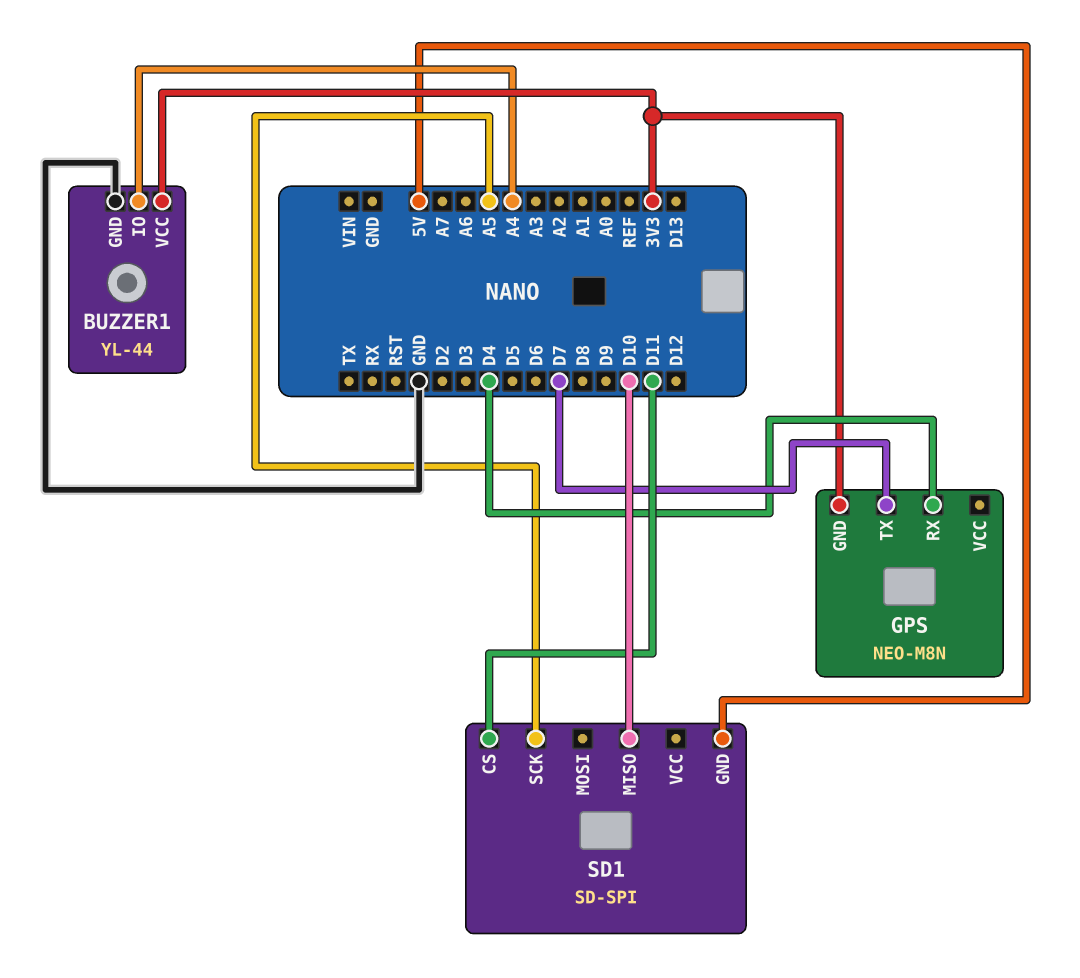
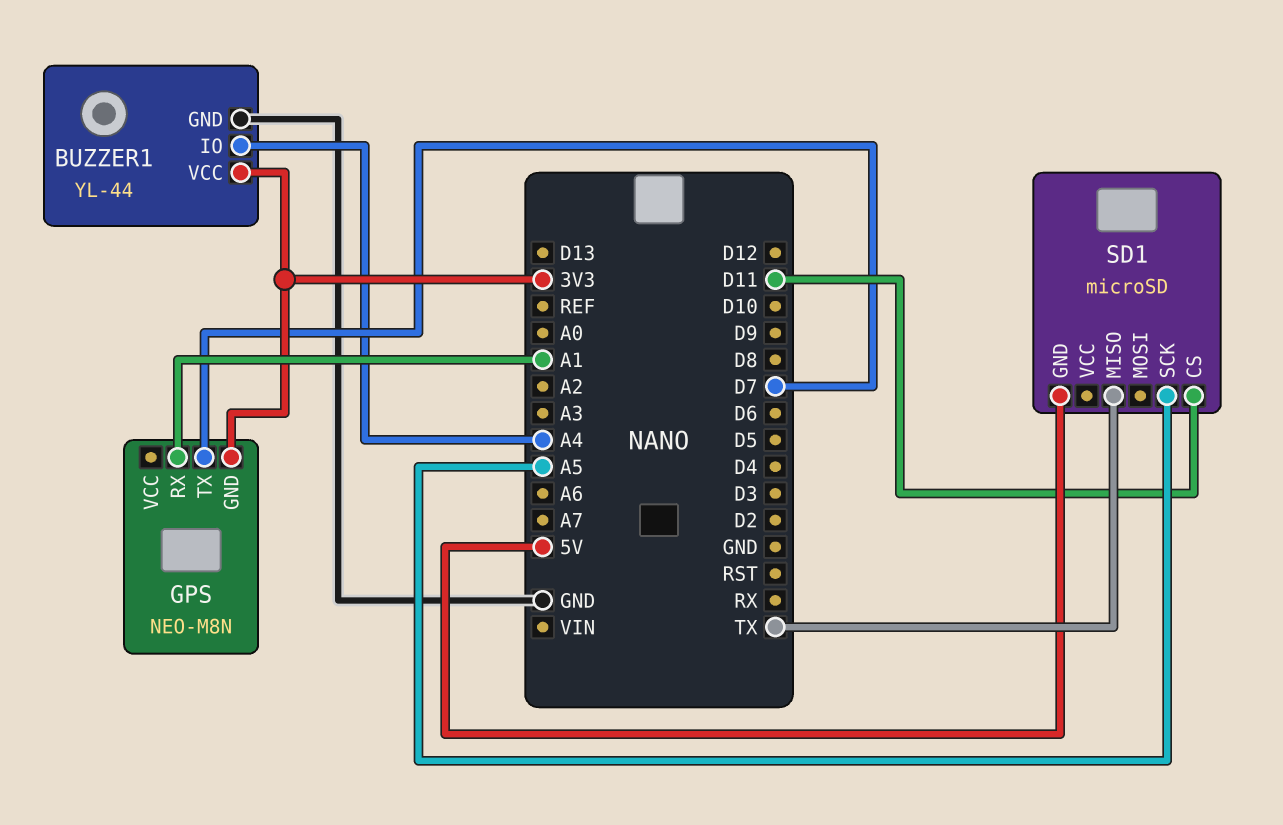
GPS pin RX: D4 -> A1
SD1: SD-SPI -> microSD
SD1 pin MISO: D10 -> TX

